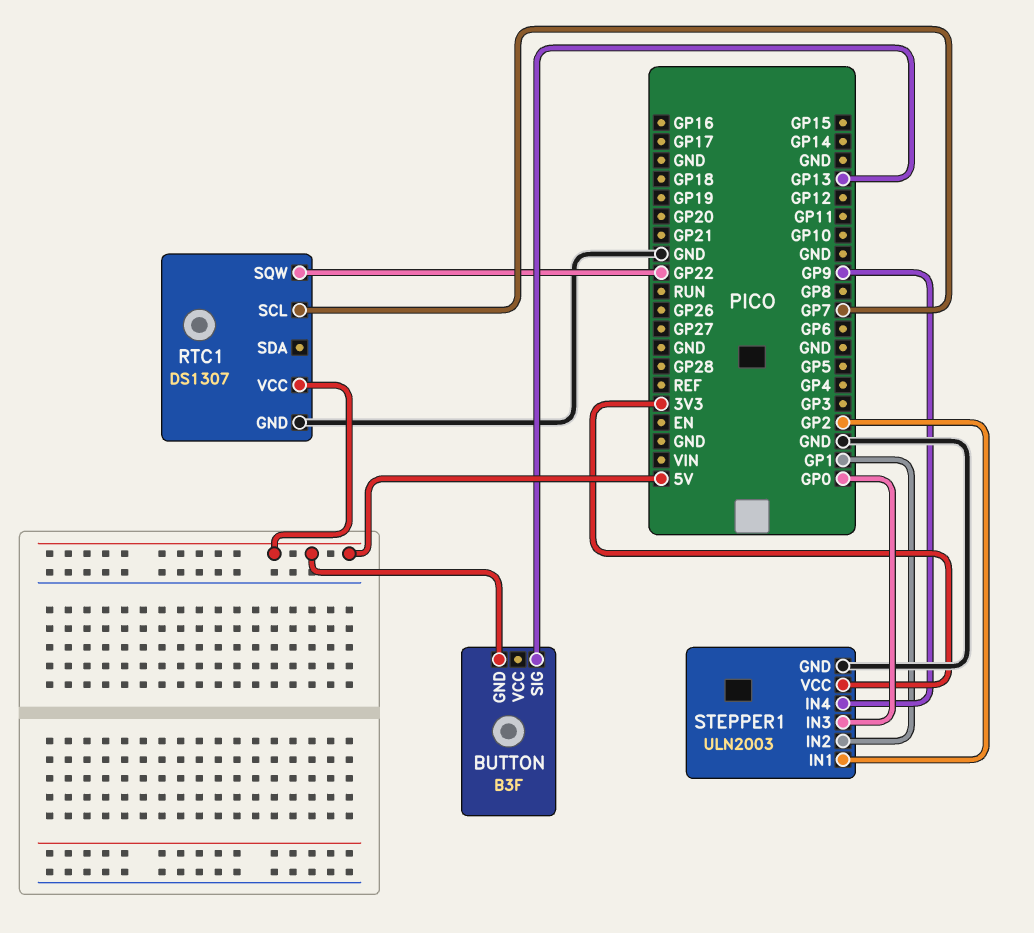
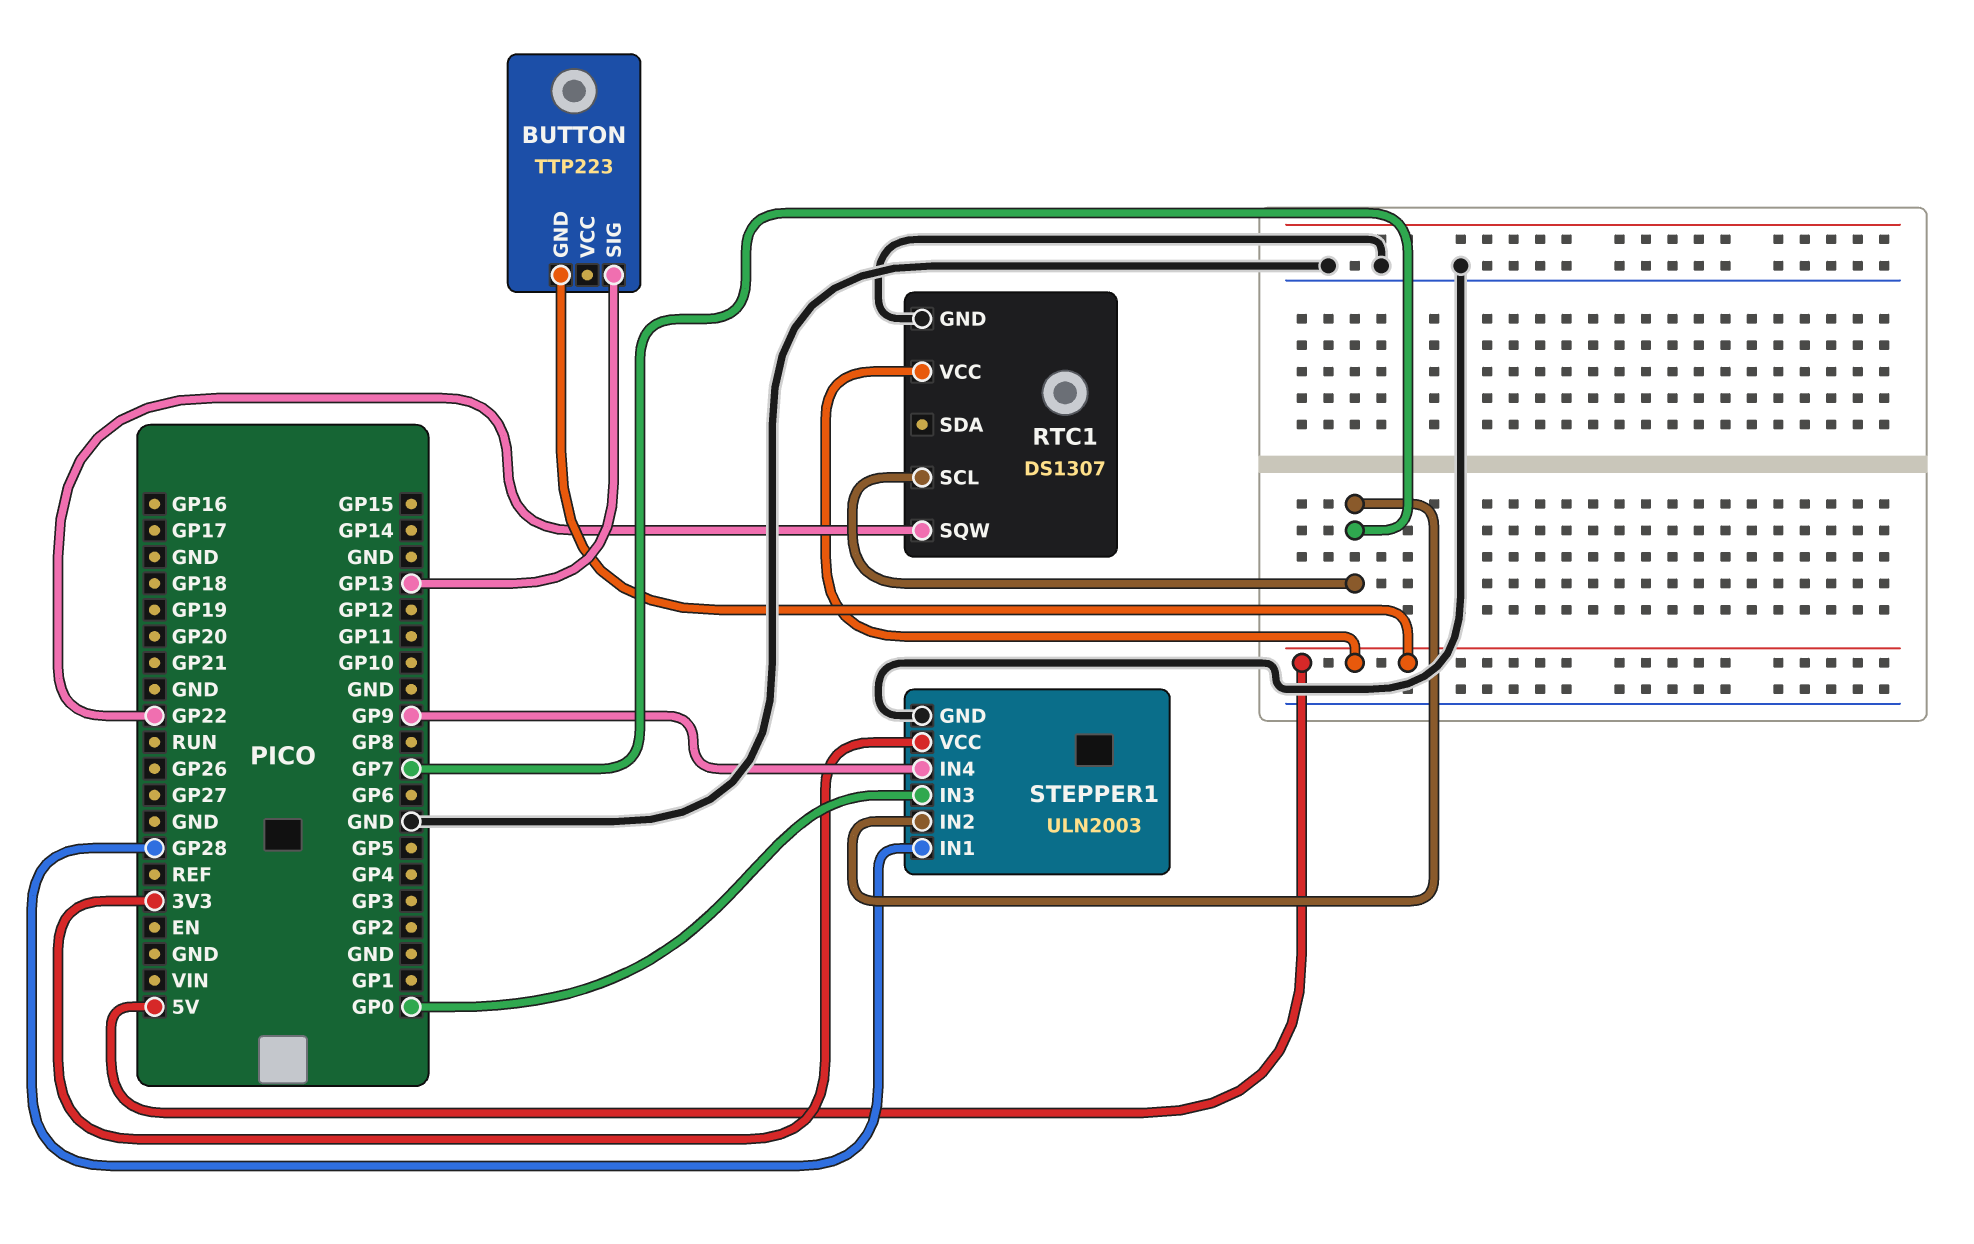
BUTTON: B3F -> TTP223
STEPPER1 pin IN1: GP2 -> GP28
STEPPER1 pin IN2: GP1 -> GP7

